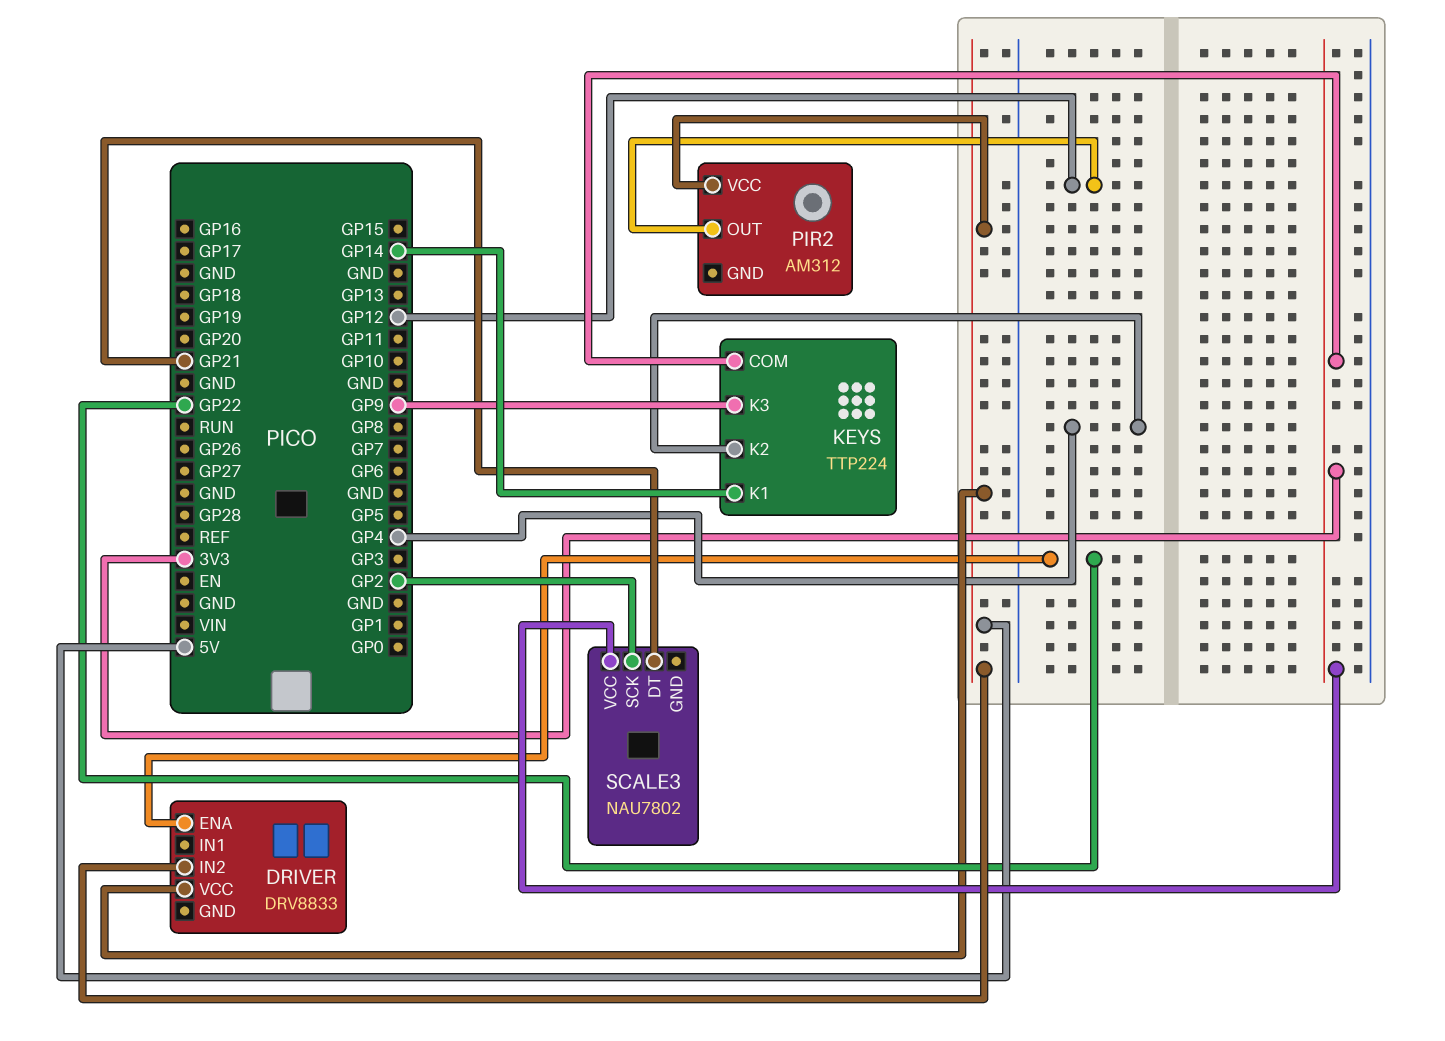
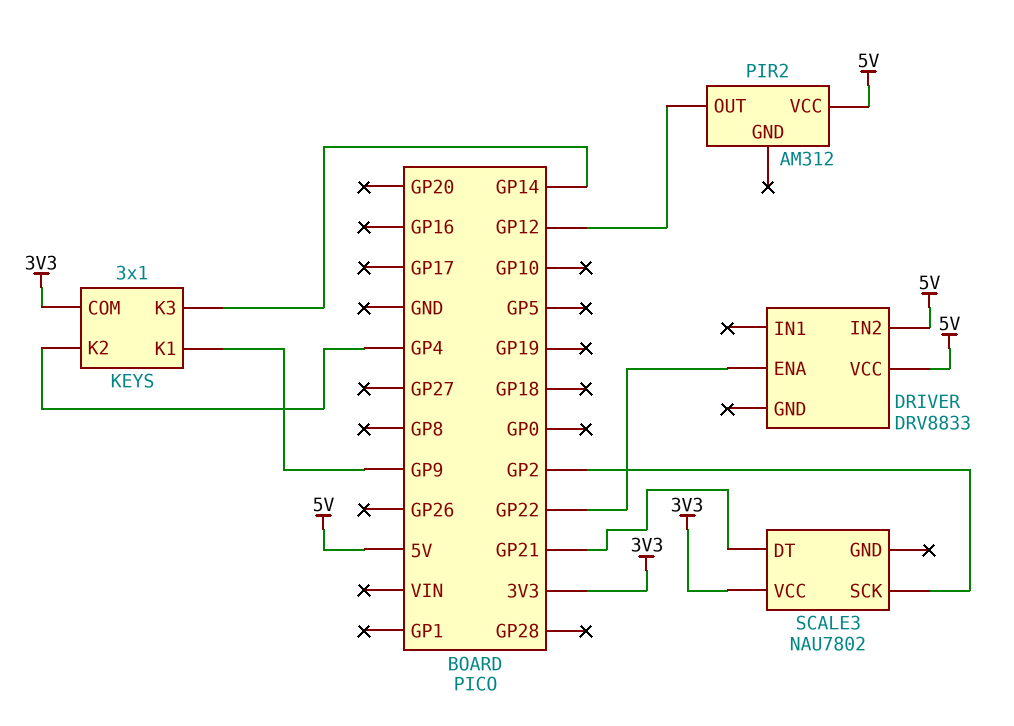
KEYS: TTP224 -> 3x1
KEYS pin K1: GP14 -> GP9
KEYS pin K3: GP9 -> GP14

